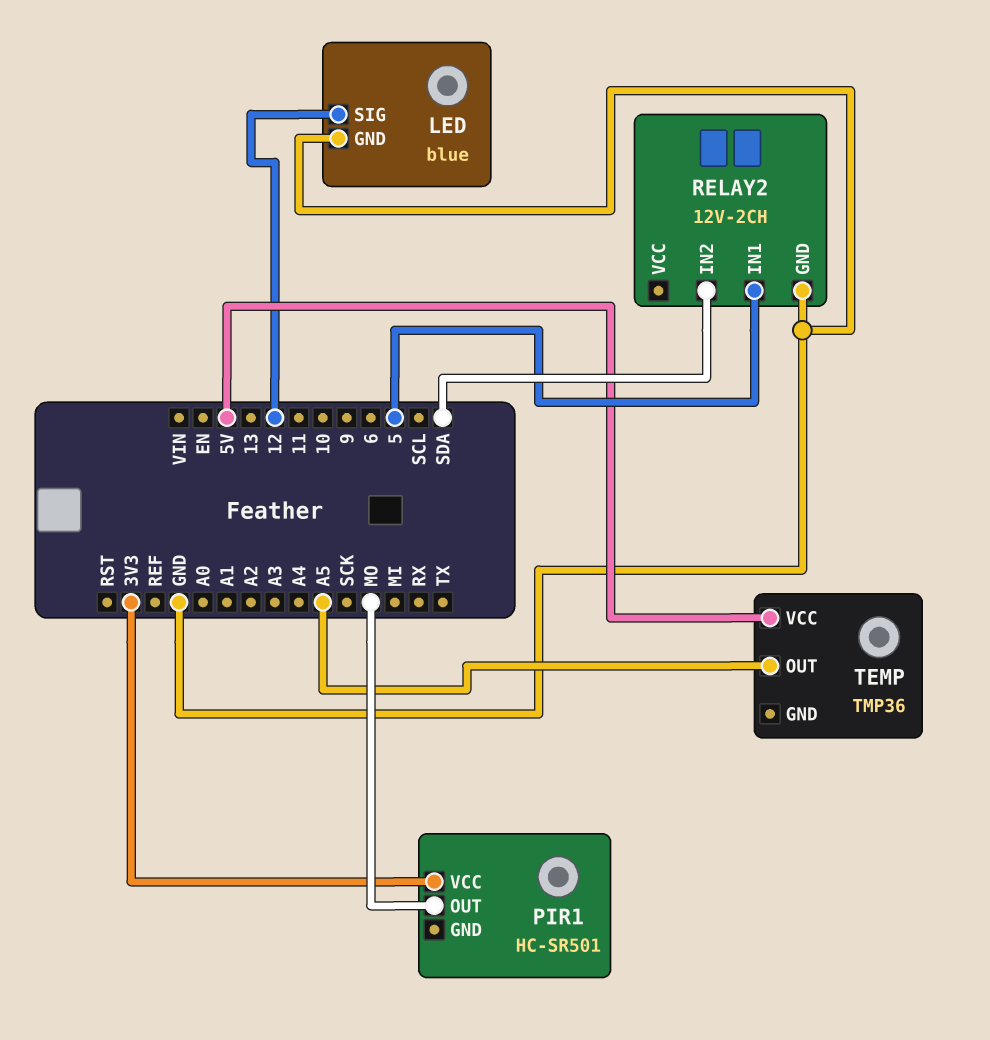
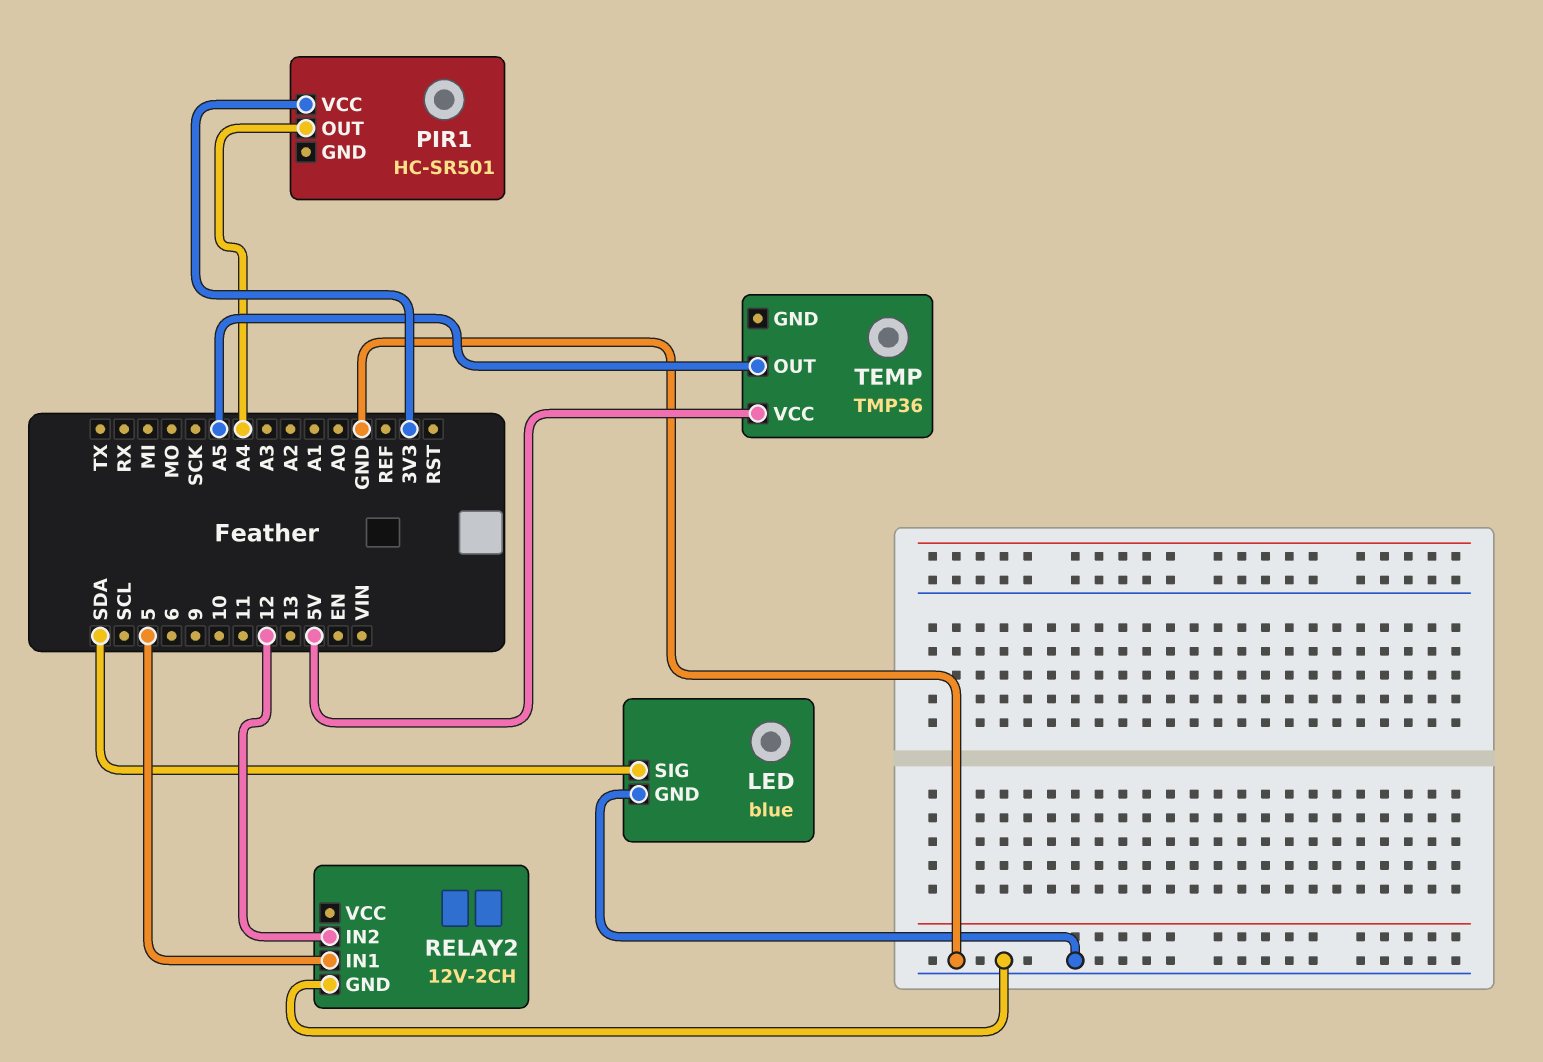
LED pin SIG: 12 -> SDA
PIR1 pin OUT: MO -> A4
RELAY2 pin IN2: SDA -> 12

